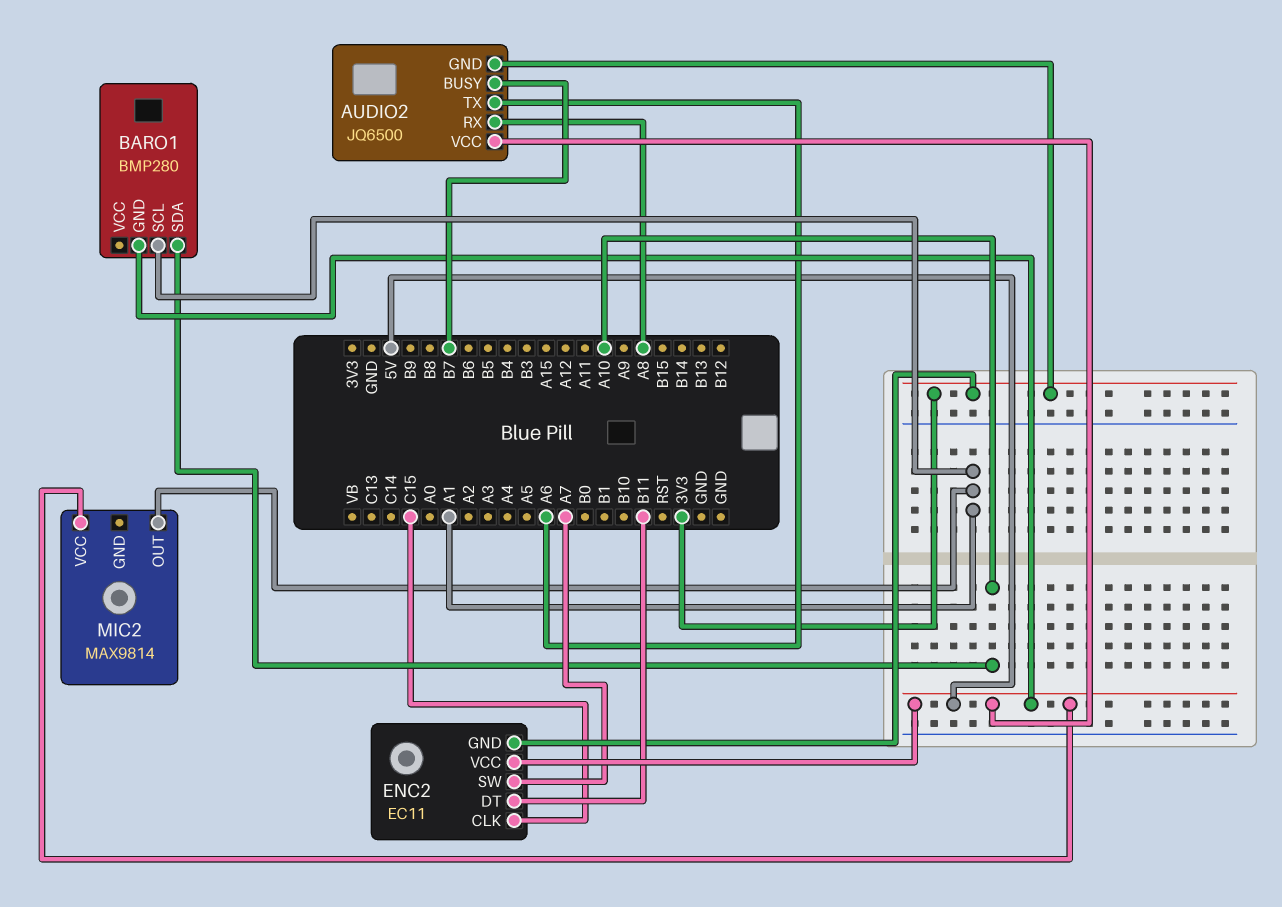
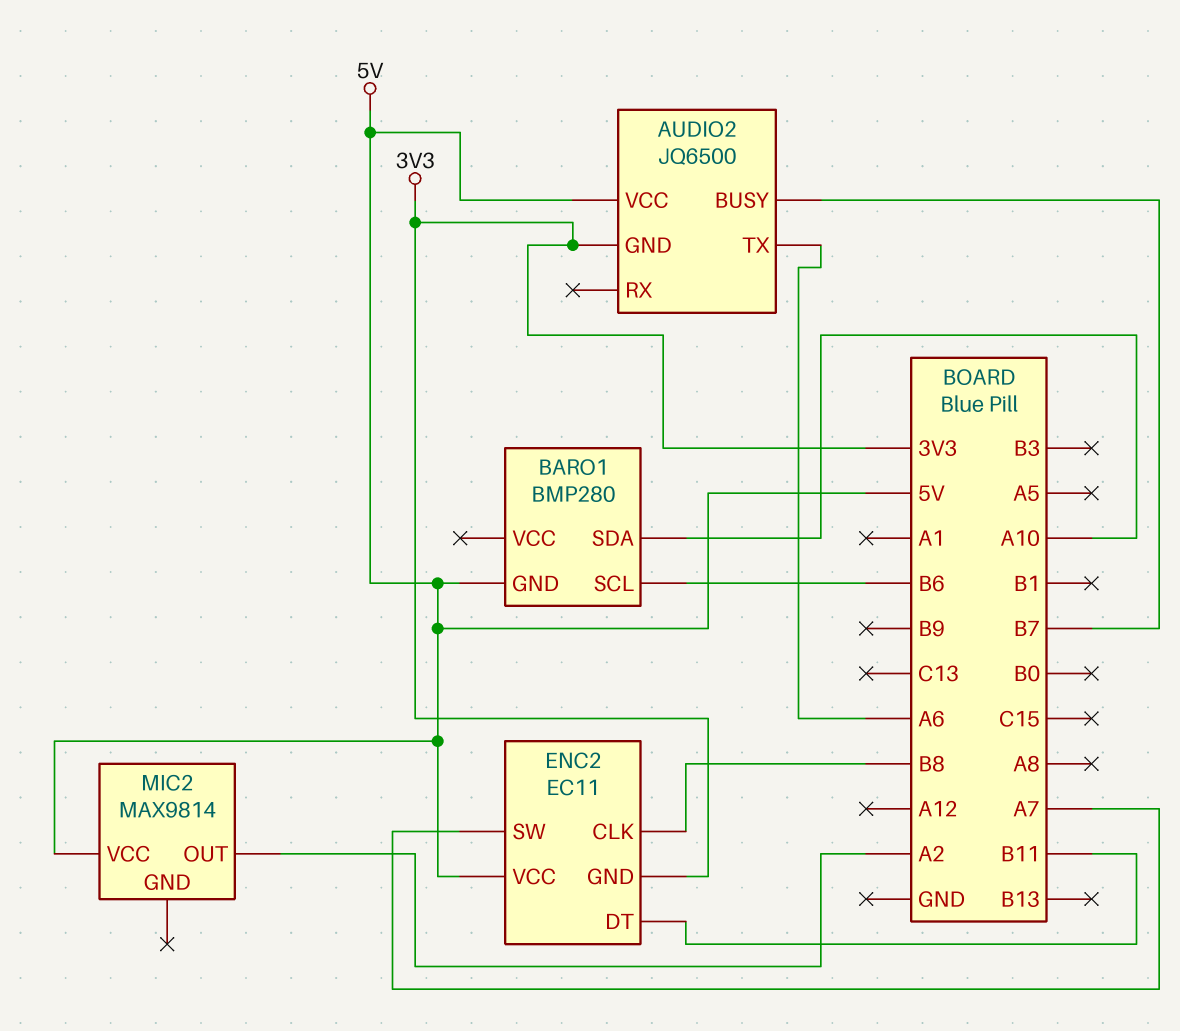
AUDIO2 pin RX: A8 -> none
BARO1 pin SCL: A1 -> B6
ENC2 pin CLK: C15 -> B8
MIC2 pin OUT: A1 -> A2

